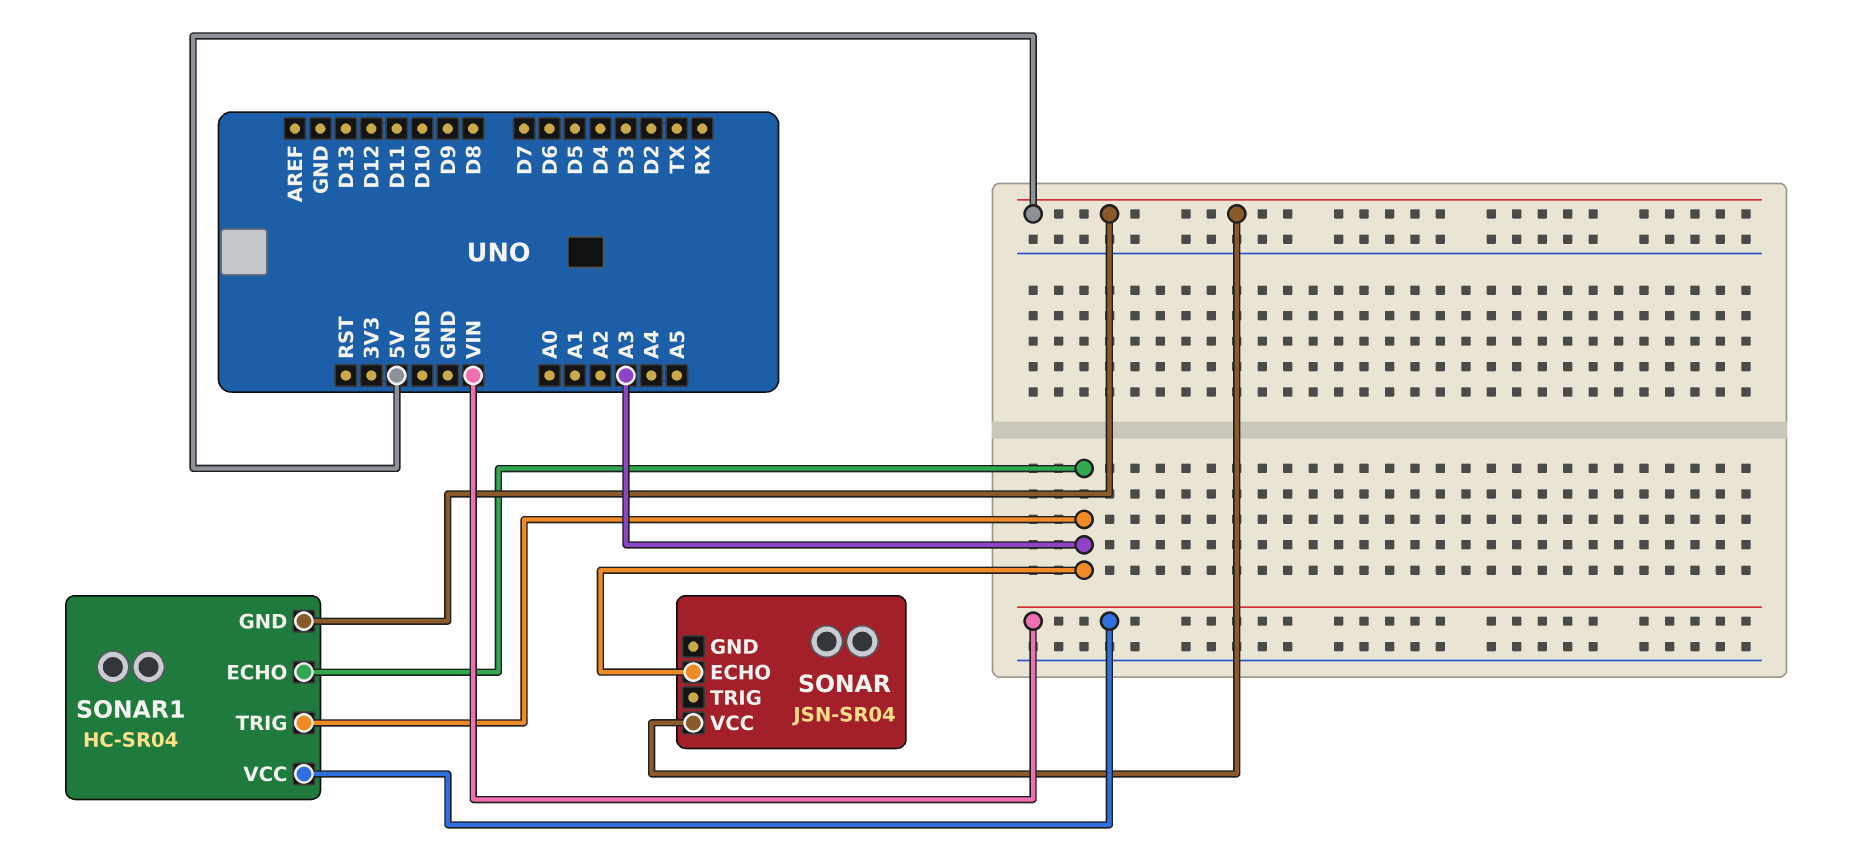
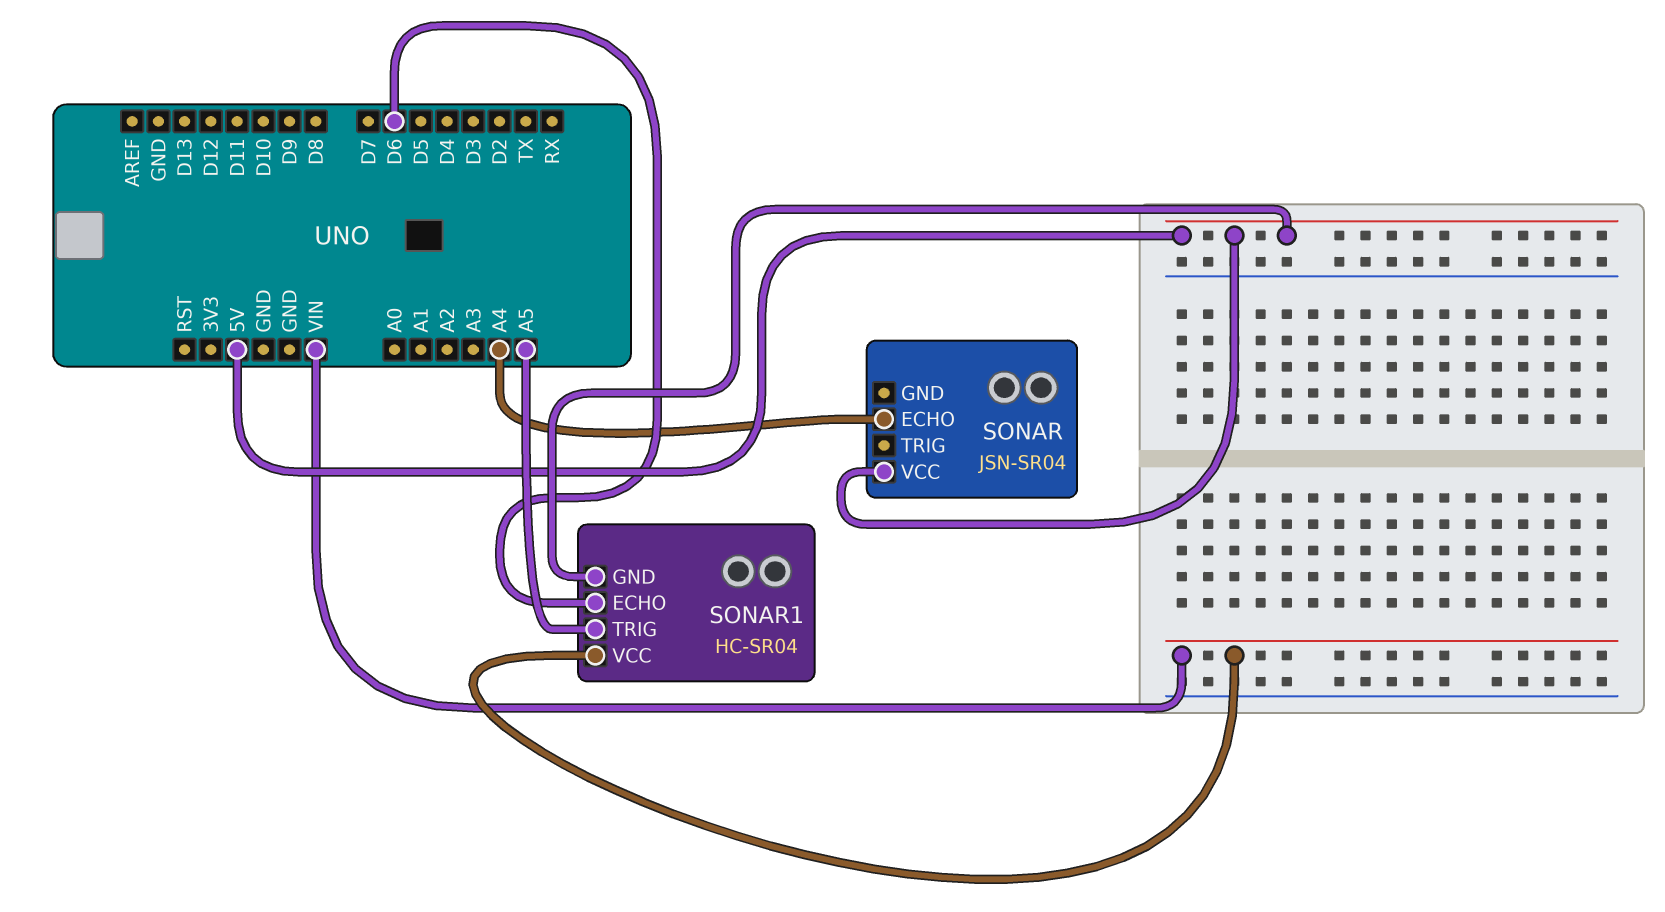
SONAR pin ECHO: A3 -> A4
SONAR1 pin ECHO: A3 -> D6
SONAR1 pin TRIG: A3 -> A5

